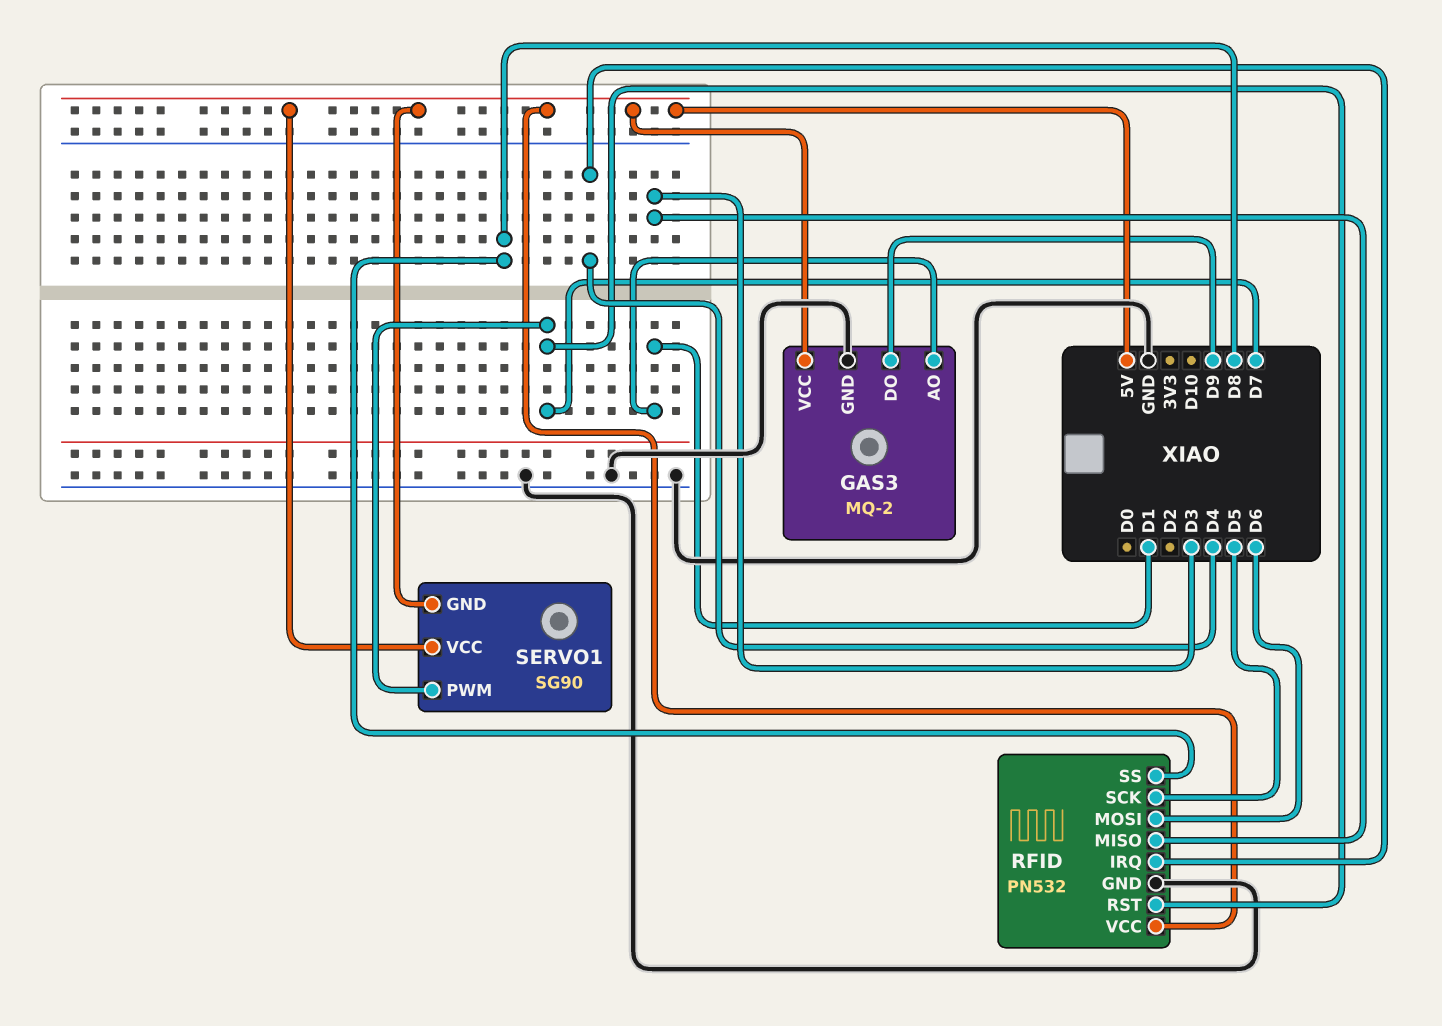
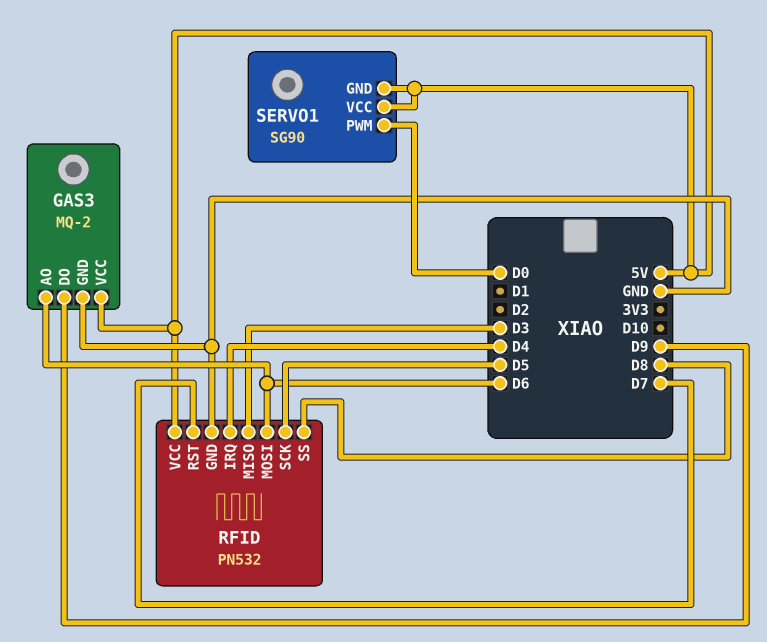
GAS3 pin AO: D1 -> D6
SERVO1 pin PWM: D7 -> D0

